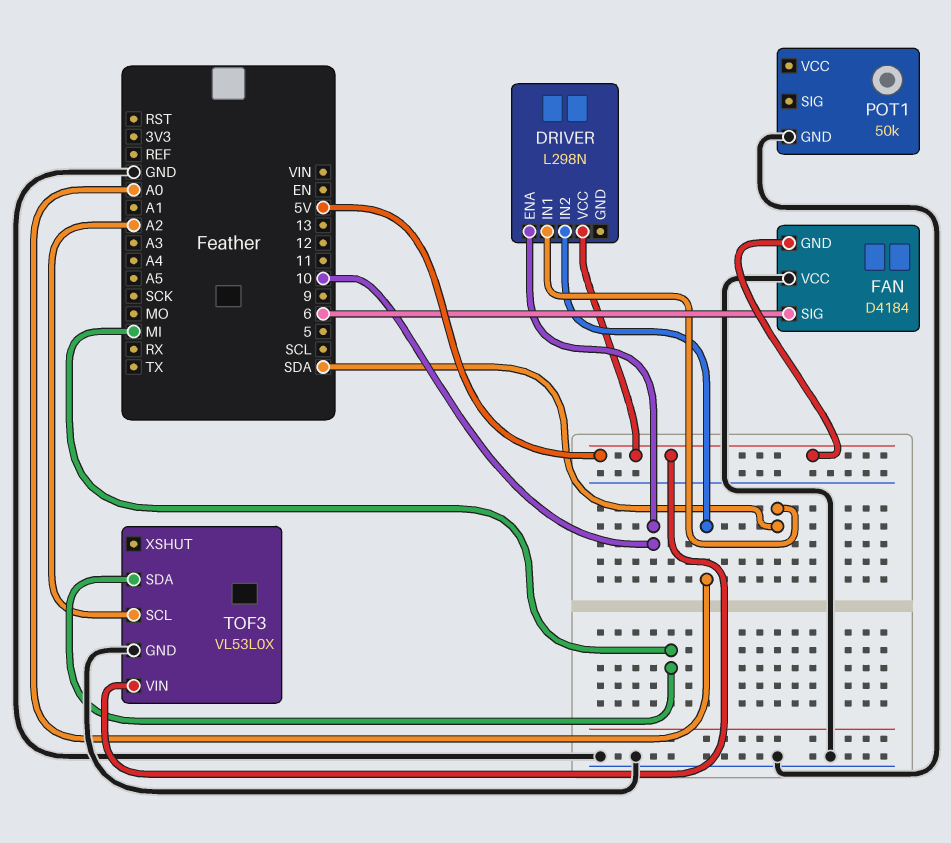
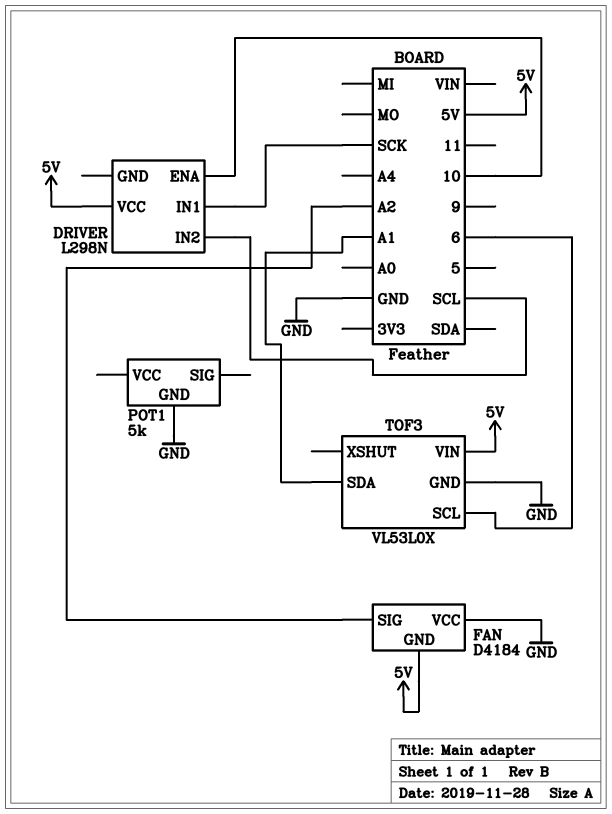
DRIVER pin IN1: SDA -> SCK
DRIVER pin IN2: A0 -> SCL
FAN pin SIG: 6 -> A2
POT1: 50k -> 5k
TOF3 pin SCL: A2 -> 6
TOF3 pin SDA: MI -> A1

